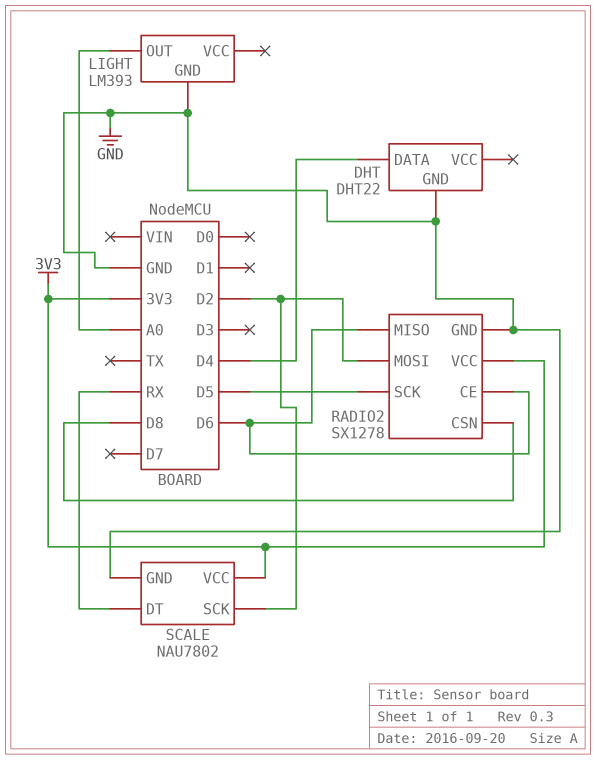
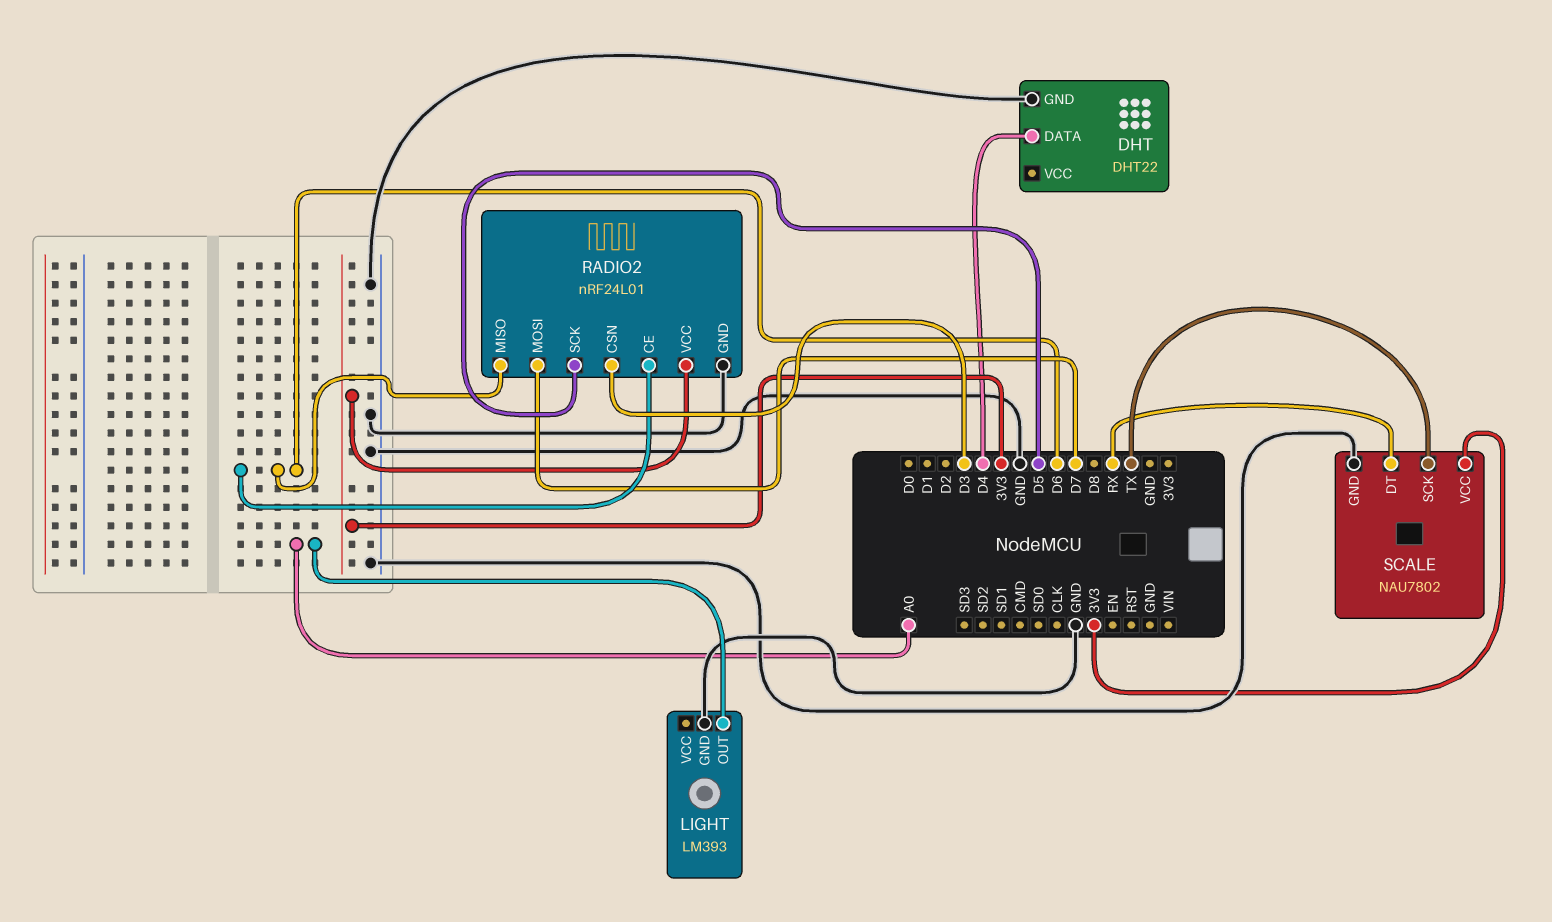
RADIO2: SX1278 -> nRF24L01
RADIO2 pin CSN: D8 -> D3
RADIO2 pin MOSI: D2 -> D7
SCALE pin SCK: D2 -> TX

